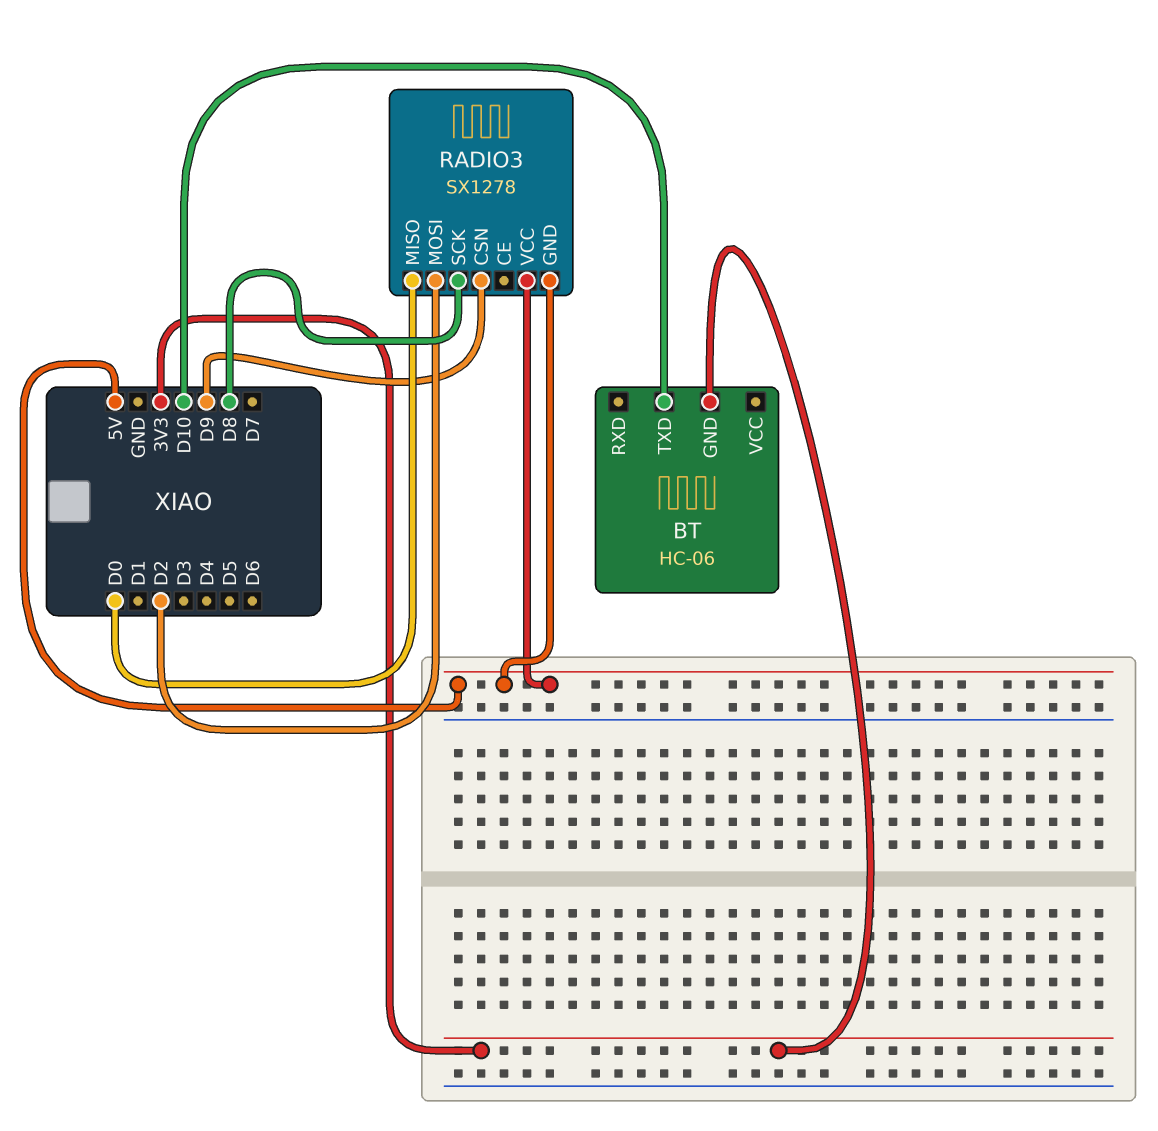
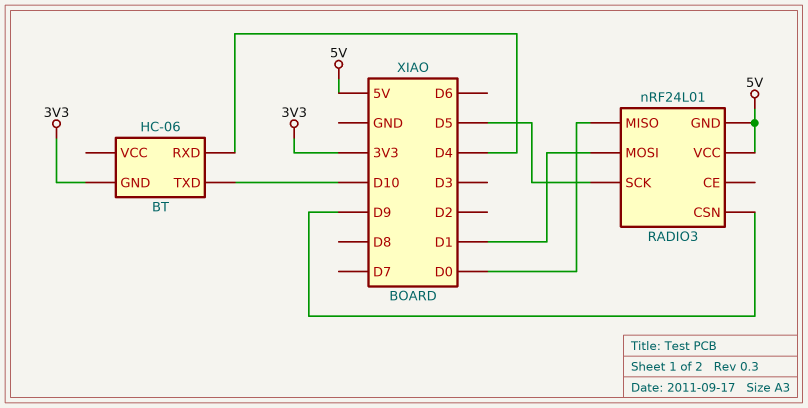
BT pin RXD: none -> D4
RADIO3: SX1278 -> nRF24L01
RADIO3 pin MOSI: D2 -> D1
RADIO3 pin SCK: D8 -> D5

